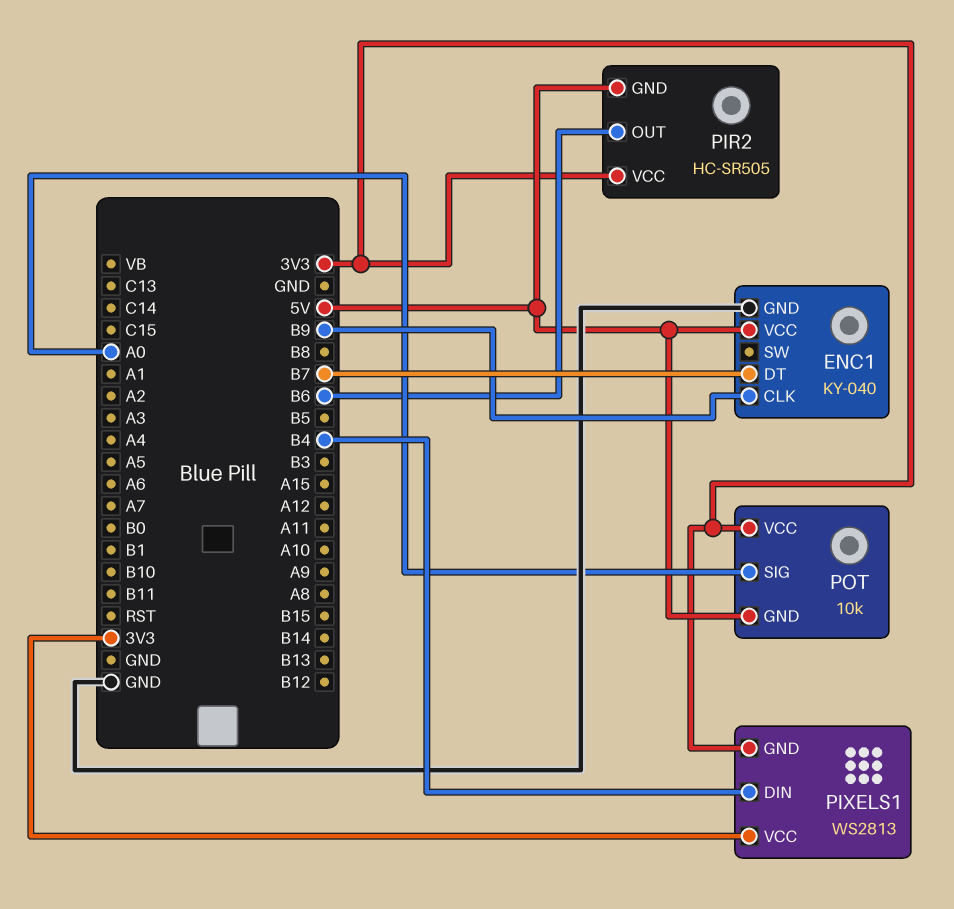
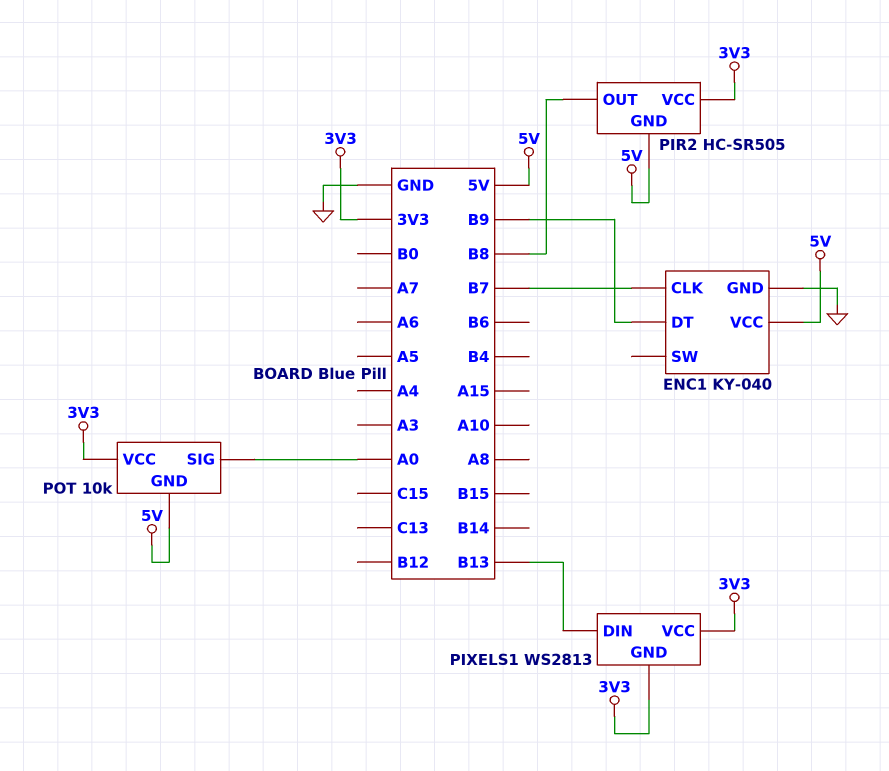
ENC1 pin CLK: B9 -> B7
ENC1 pin DT: B7 -> B9
PIR2 pin OUT: B6 -> B8
PIXELS1 pin DIN: B4 -> B13

